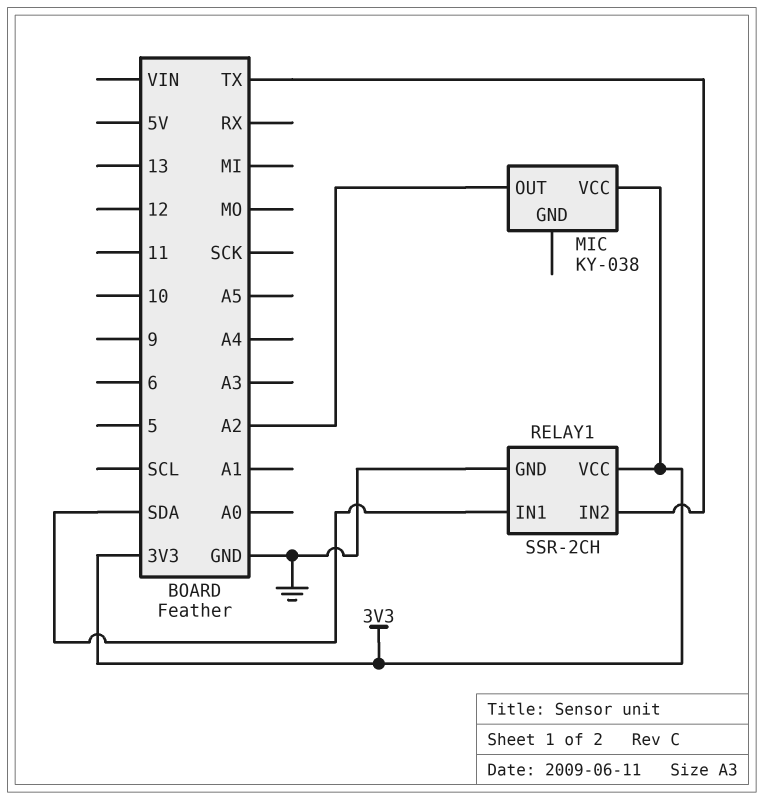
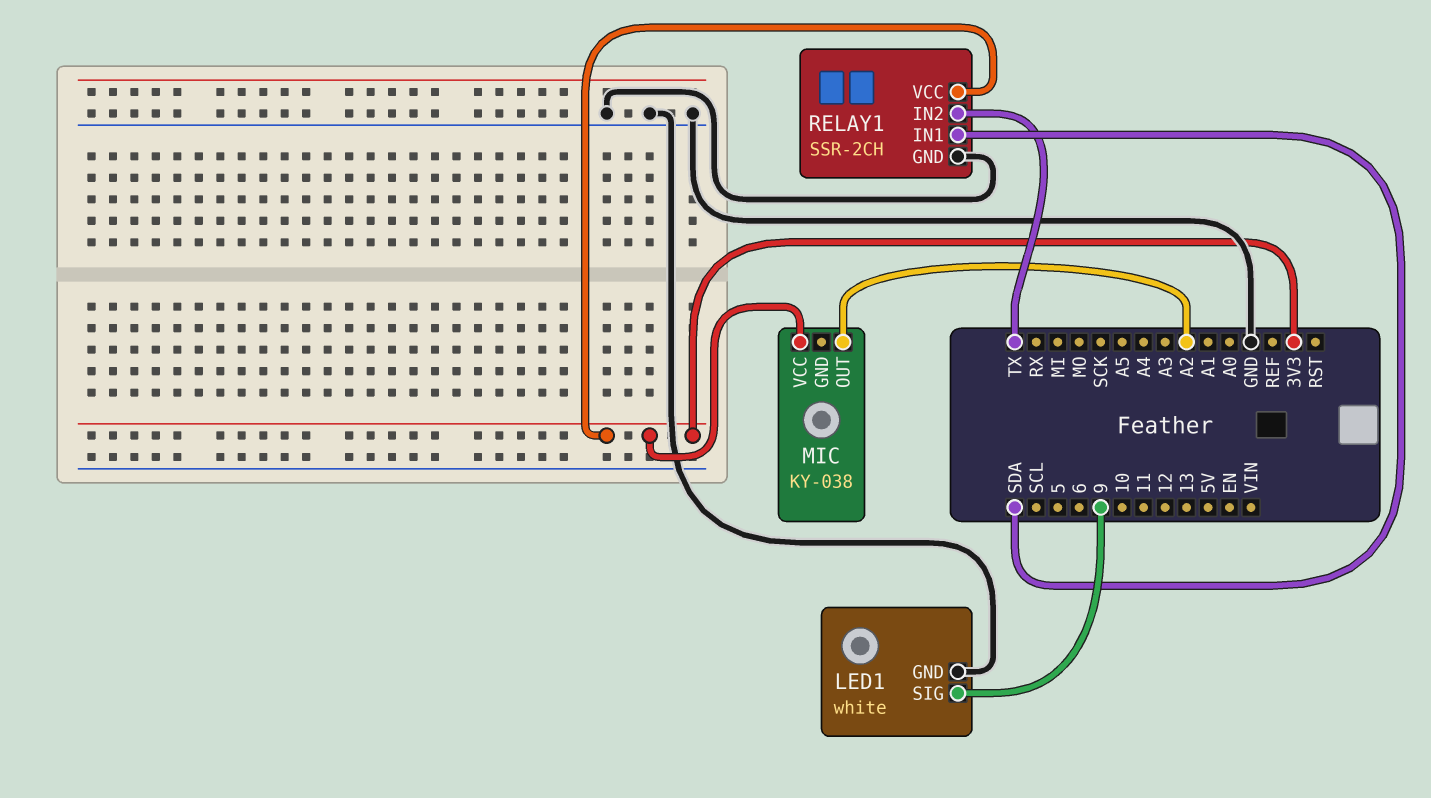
LED1: none -> white
LED1 pin GND: none -> GND
LED1 pin SIG: none -> 9

